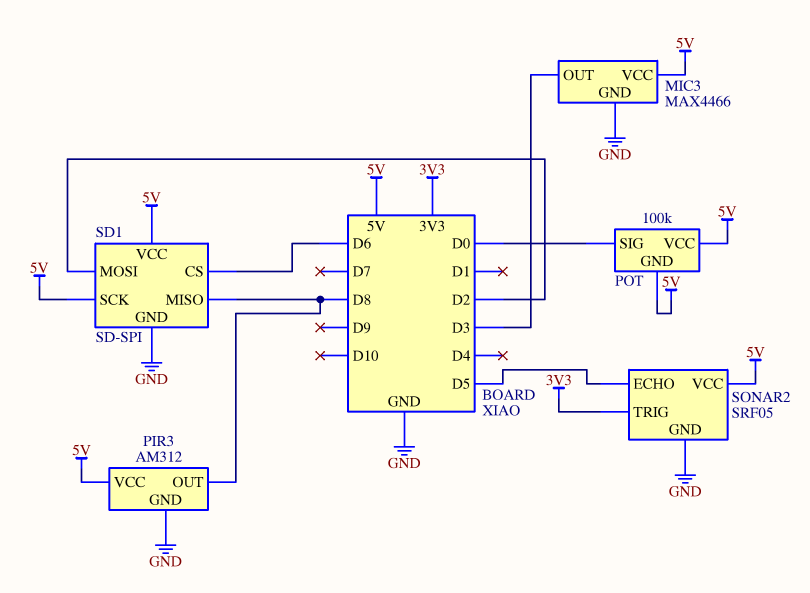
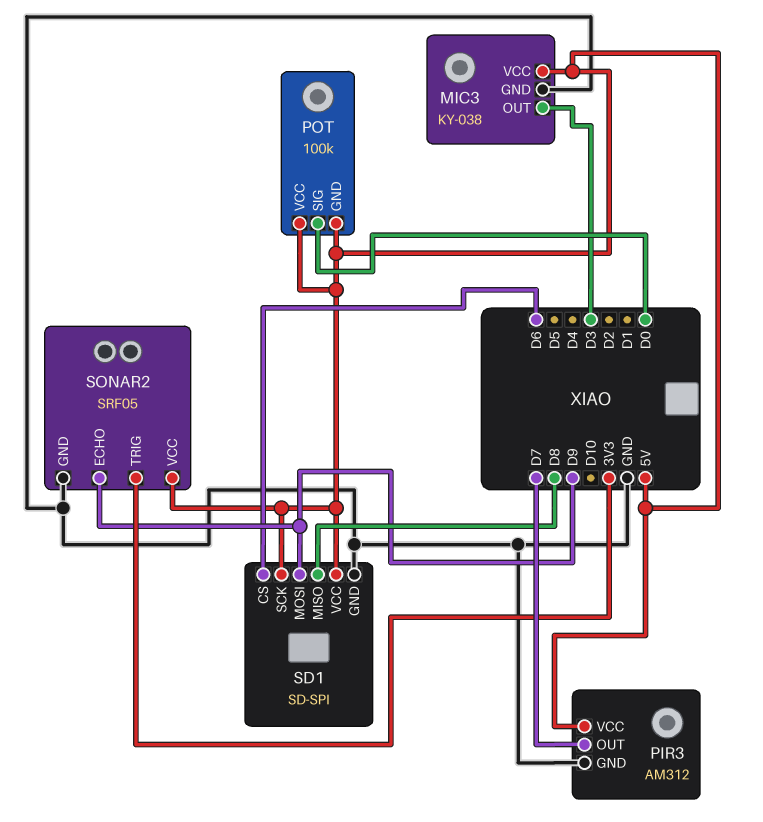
MIC3: MAX4466 -> KY-038
PIR3 pin OUT: D8 -> D7
SD1 pin MOSI: D2 -> D9
SONAR2 pin ECHO: D5 -> D9

